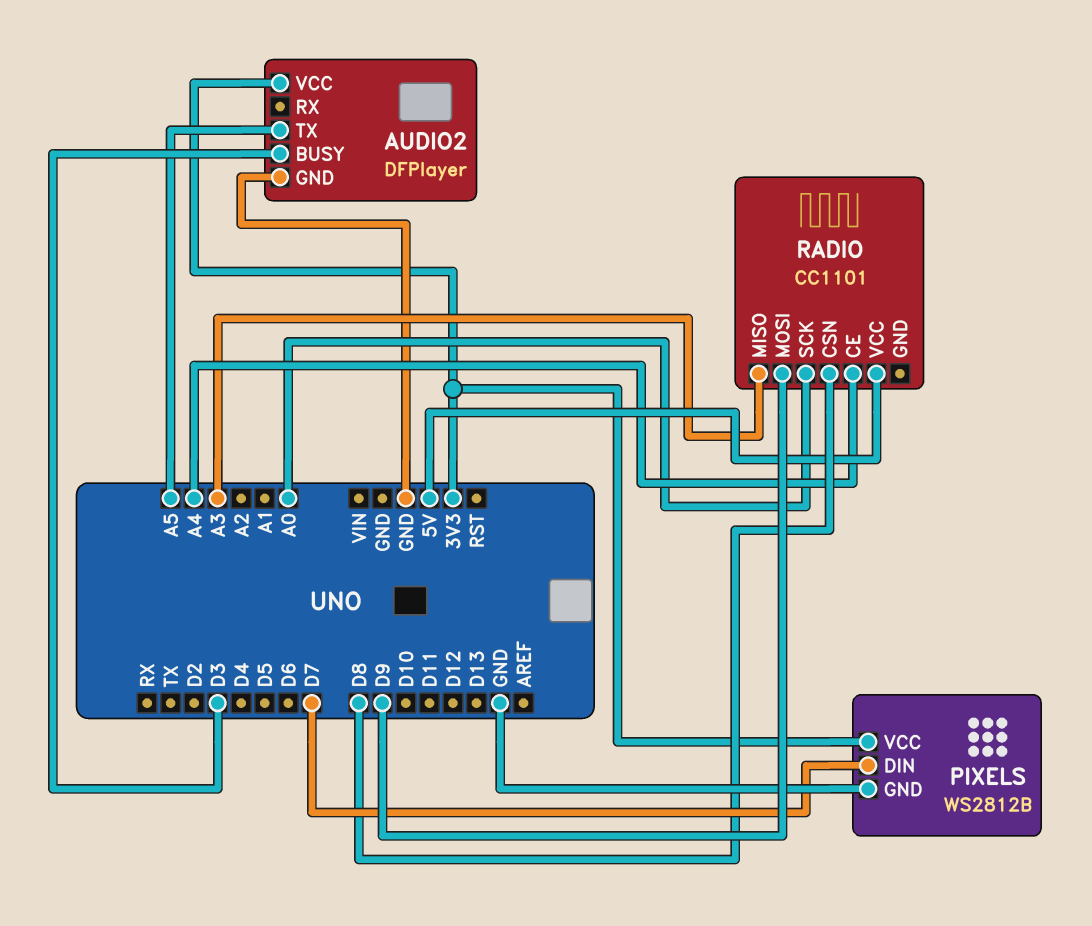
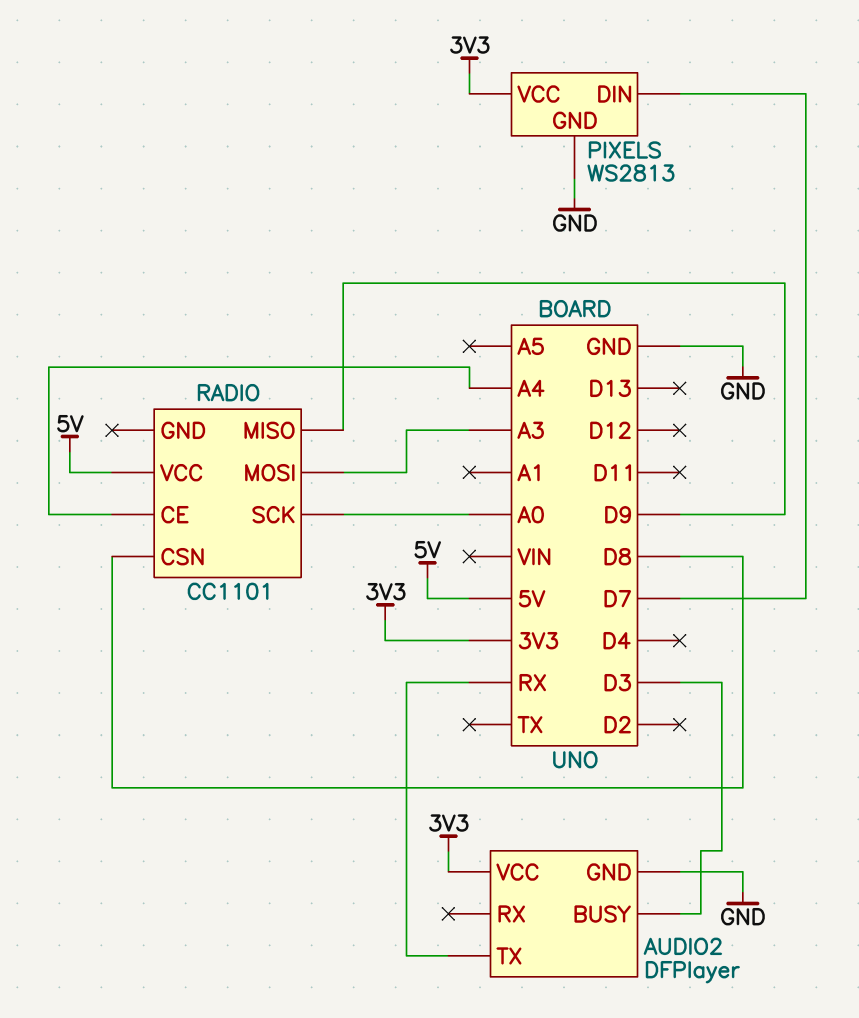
AUDIO2 pin TX: A5 -> RX
PIXELS: WS2812B -> WS2813
RADIO pin MISO: A3 -> D9
RADIO pin MOSI: D9 -> A3

